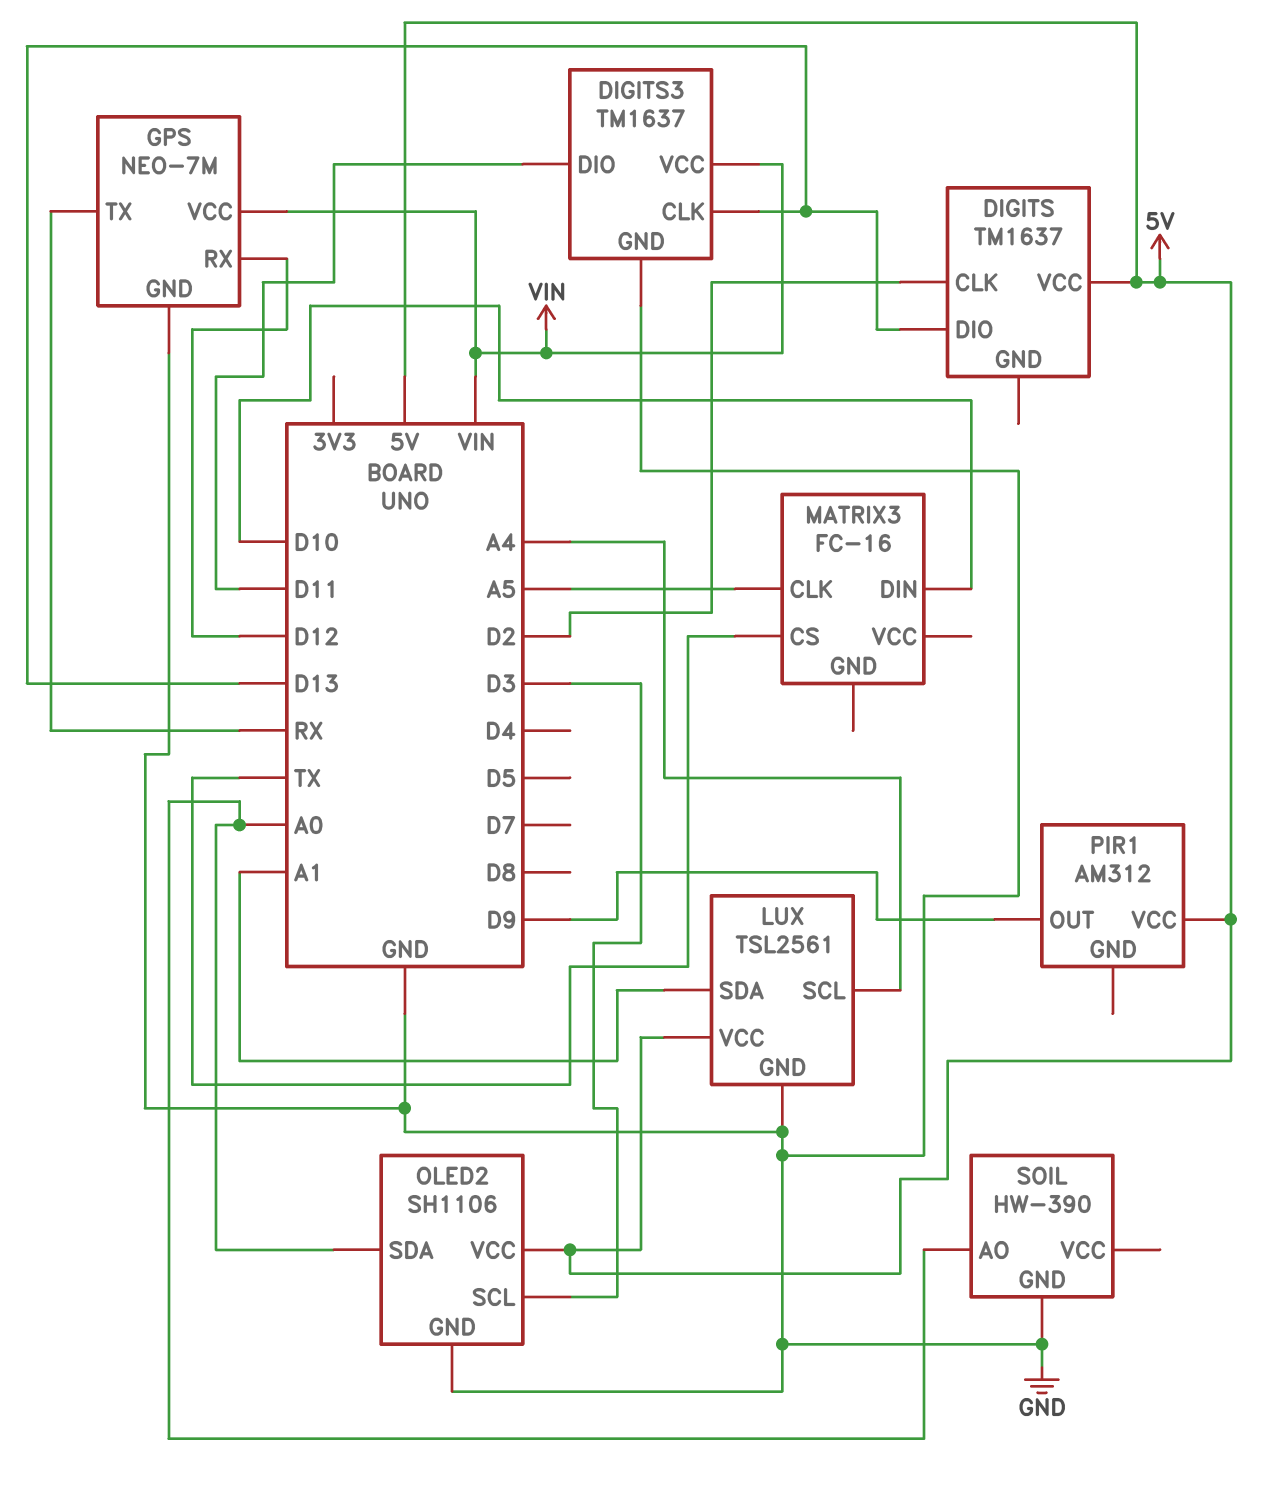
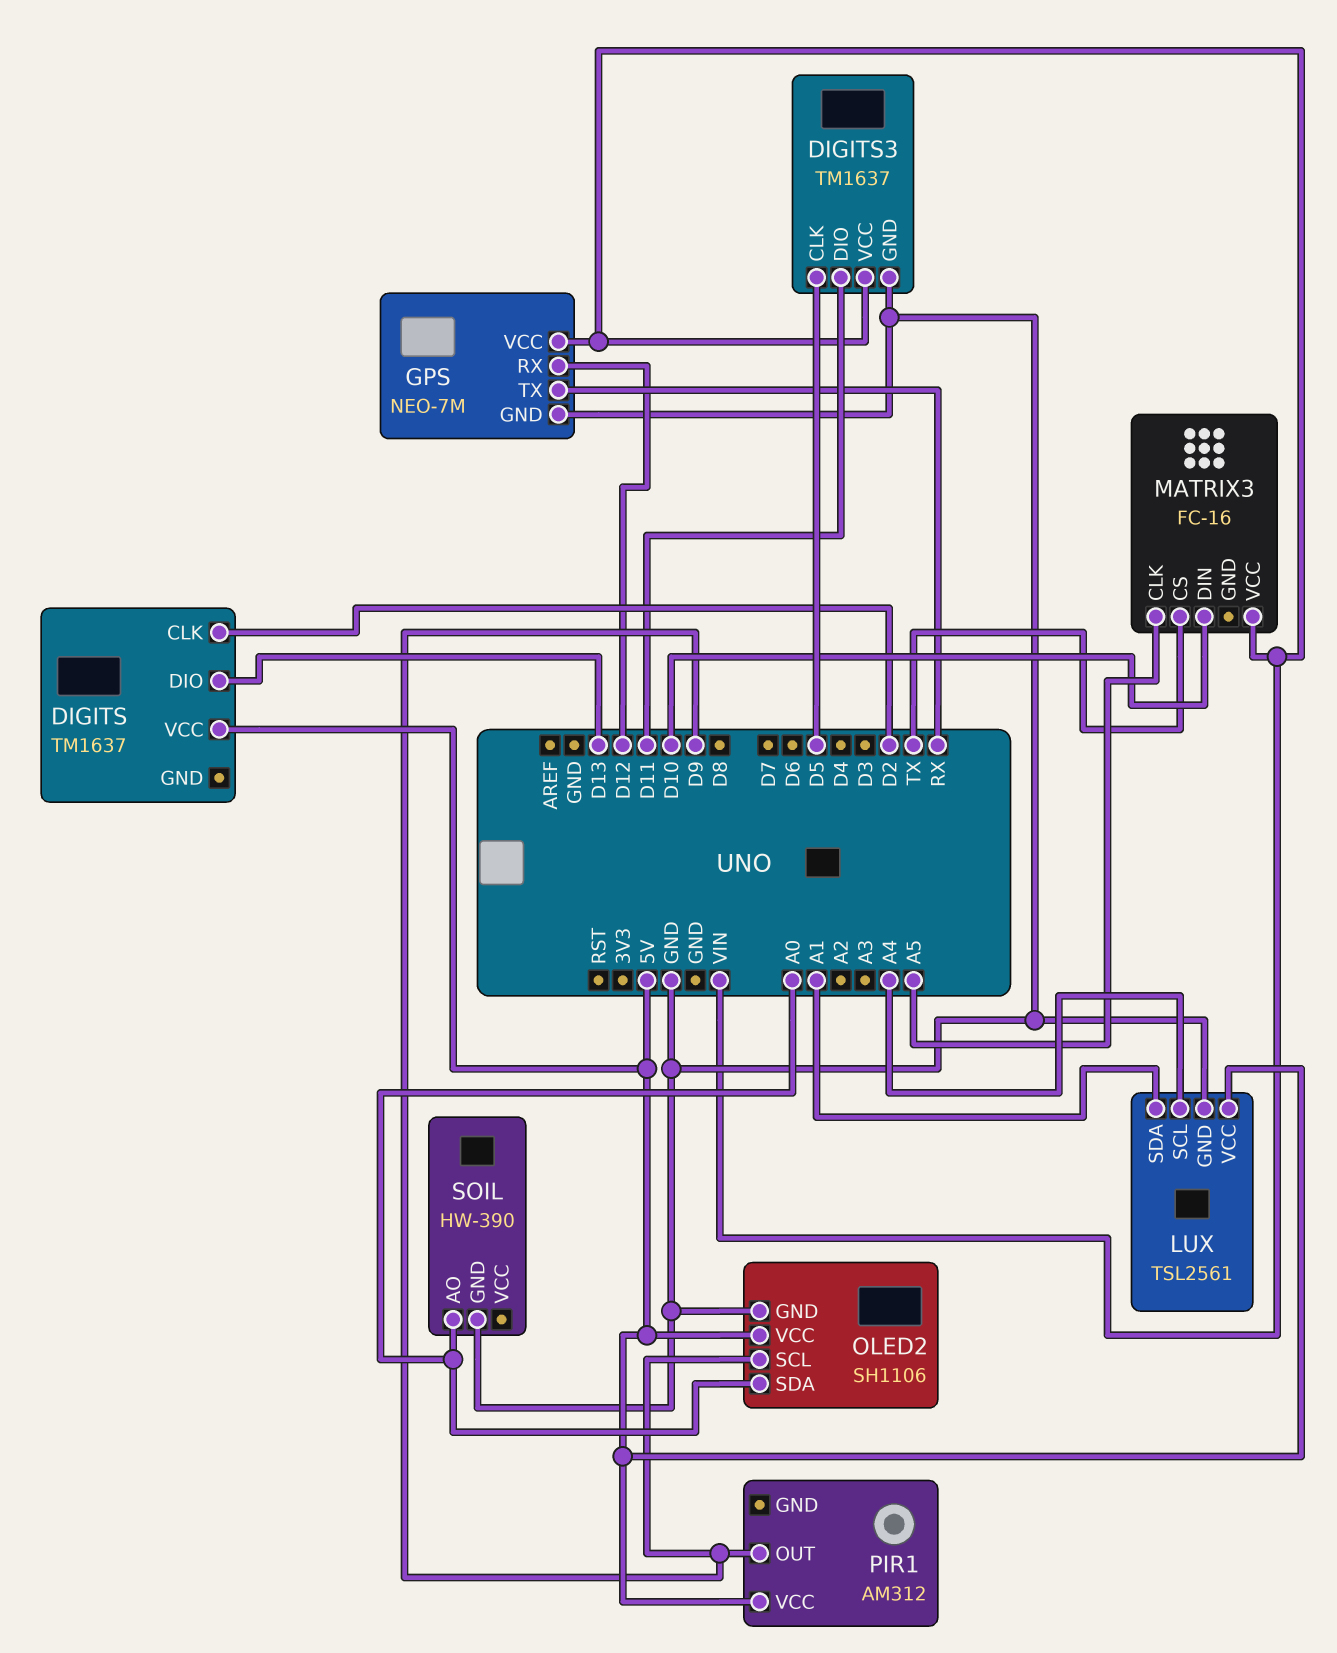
DIGITS3 pin CLK: D13 -> D5
MATRIX3 pin VCC: none -> VIN
OLED2 pin SCL: D3 -> D9

